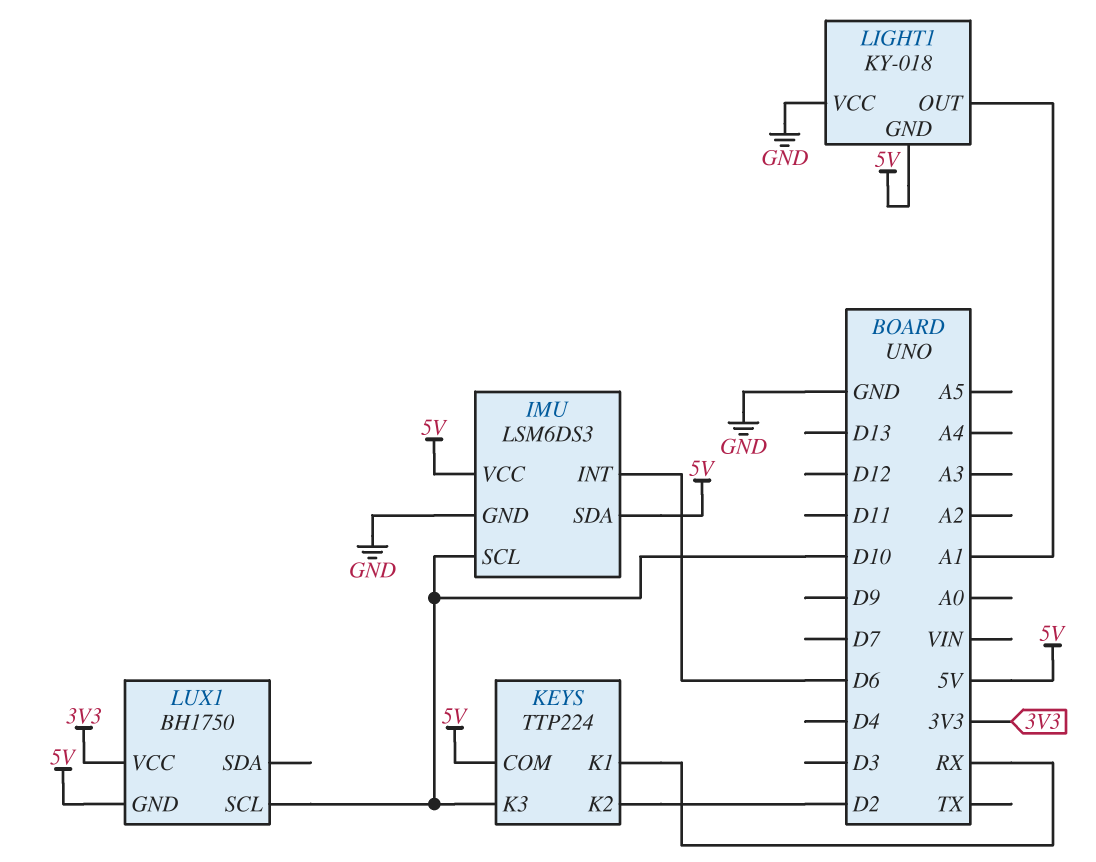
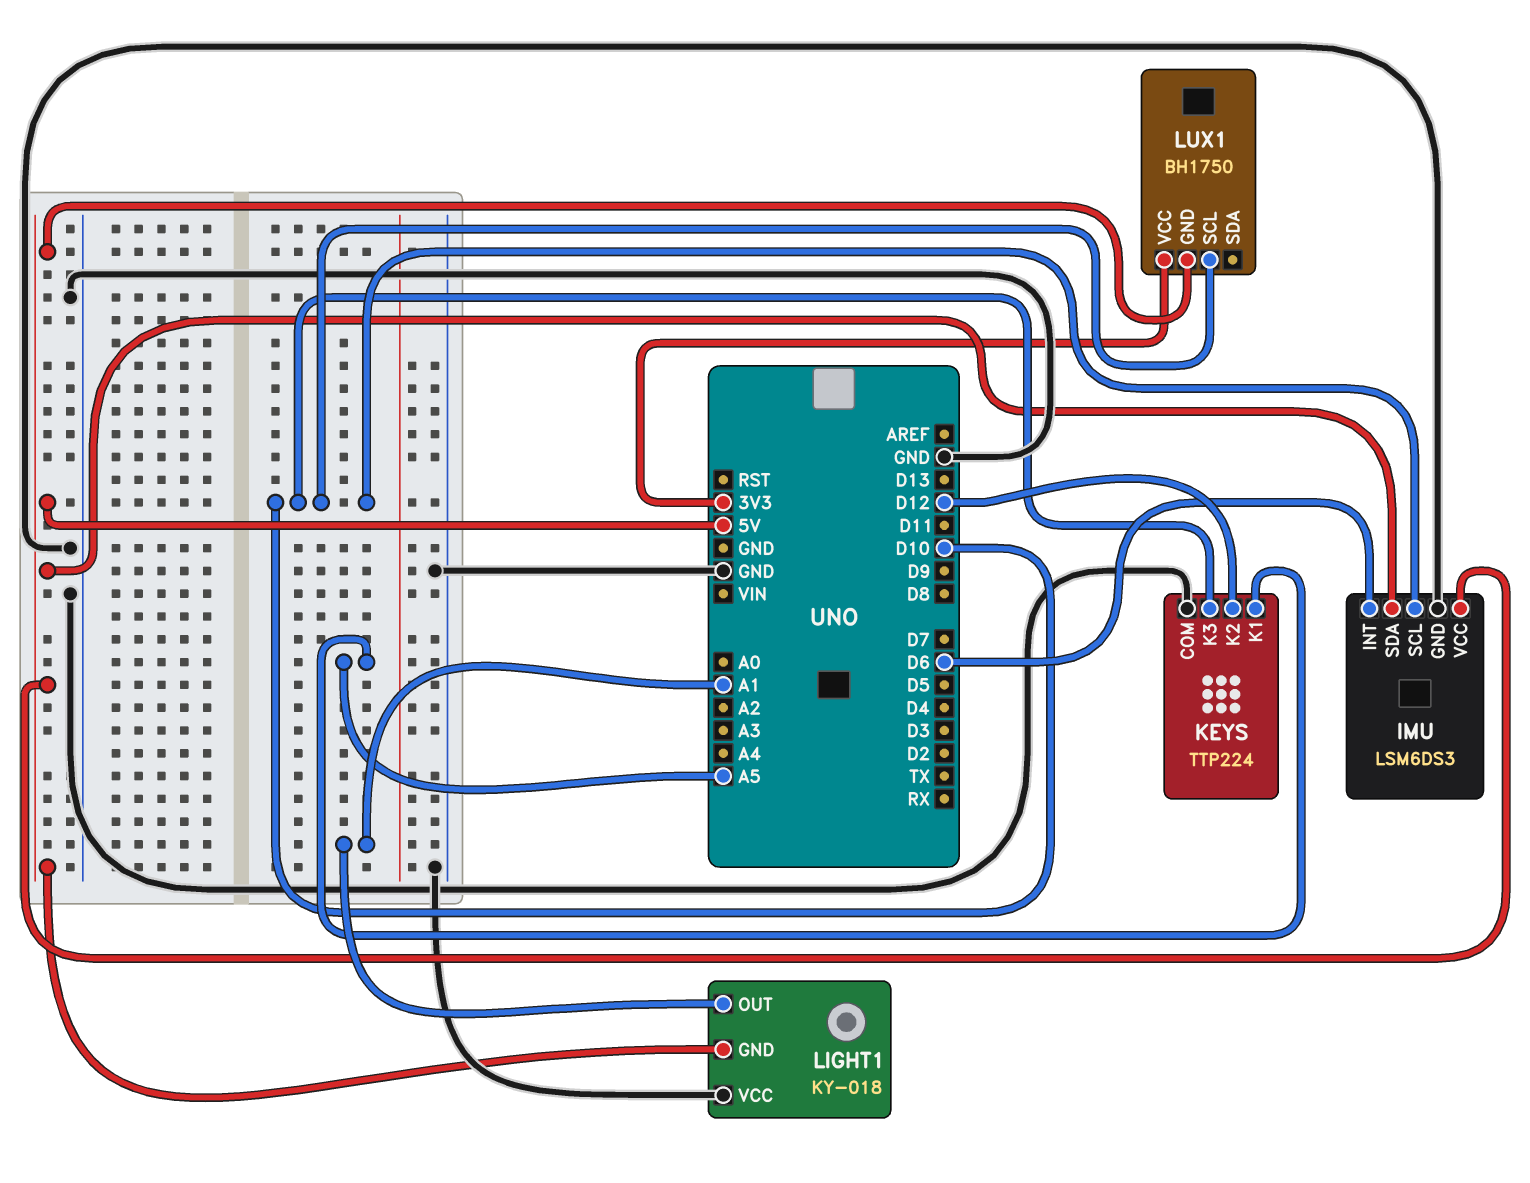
KEYS pin COM: 5V -> GND
KEYS pin K1: RX -> A5
KEYS pin K2: D2 -> D12

